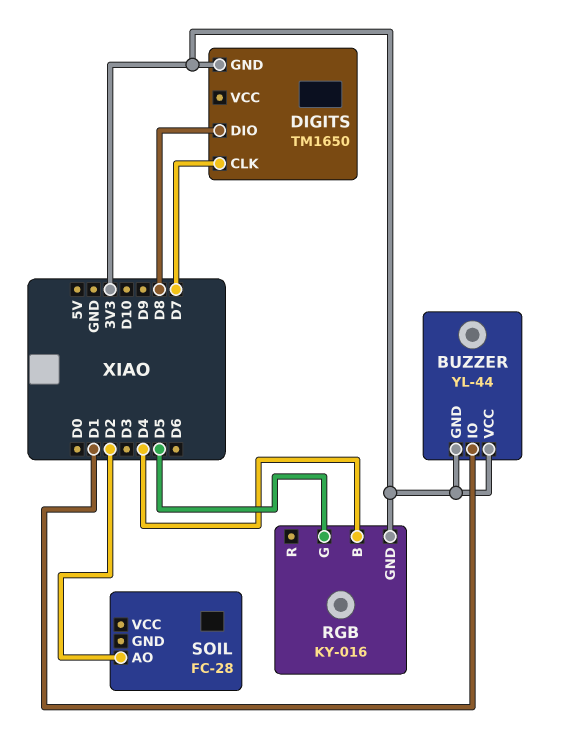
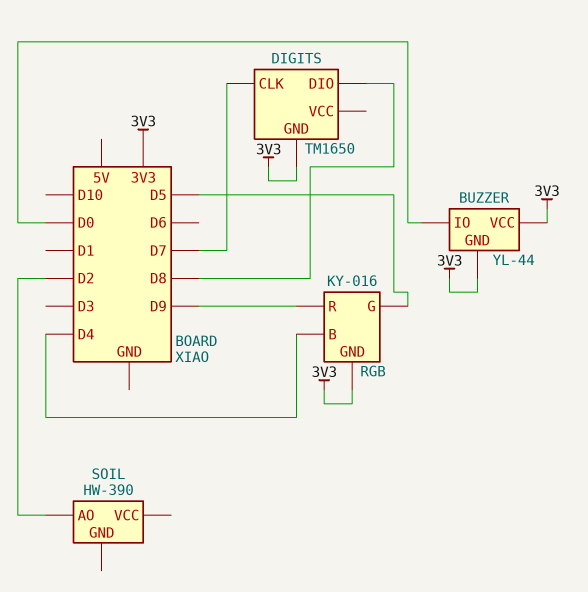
BUZZER pin IO: D1 -> D0
RGB pin R: none -> D9
SOIL: FC-28 -> HW-390

